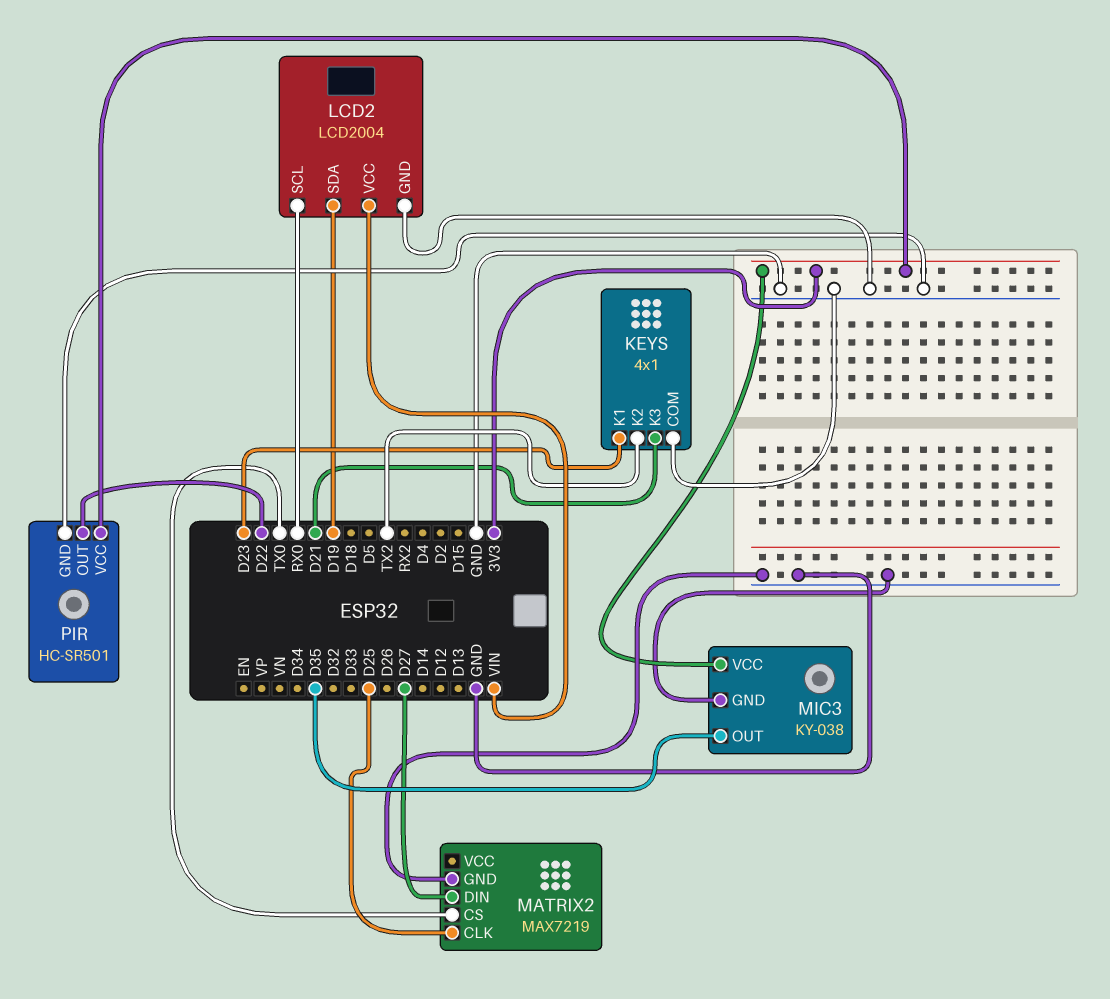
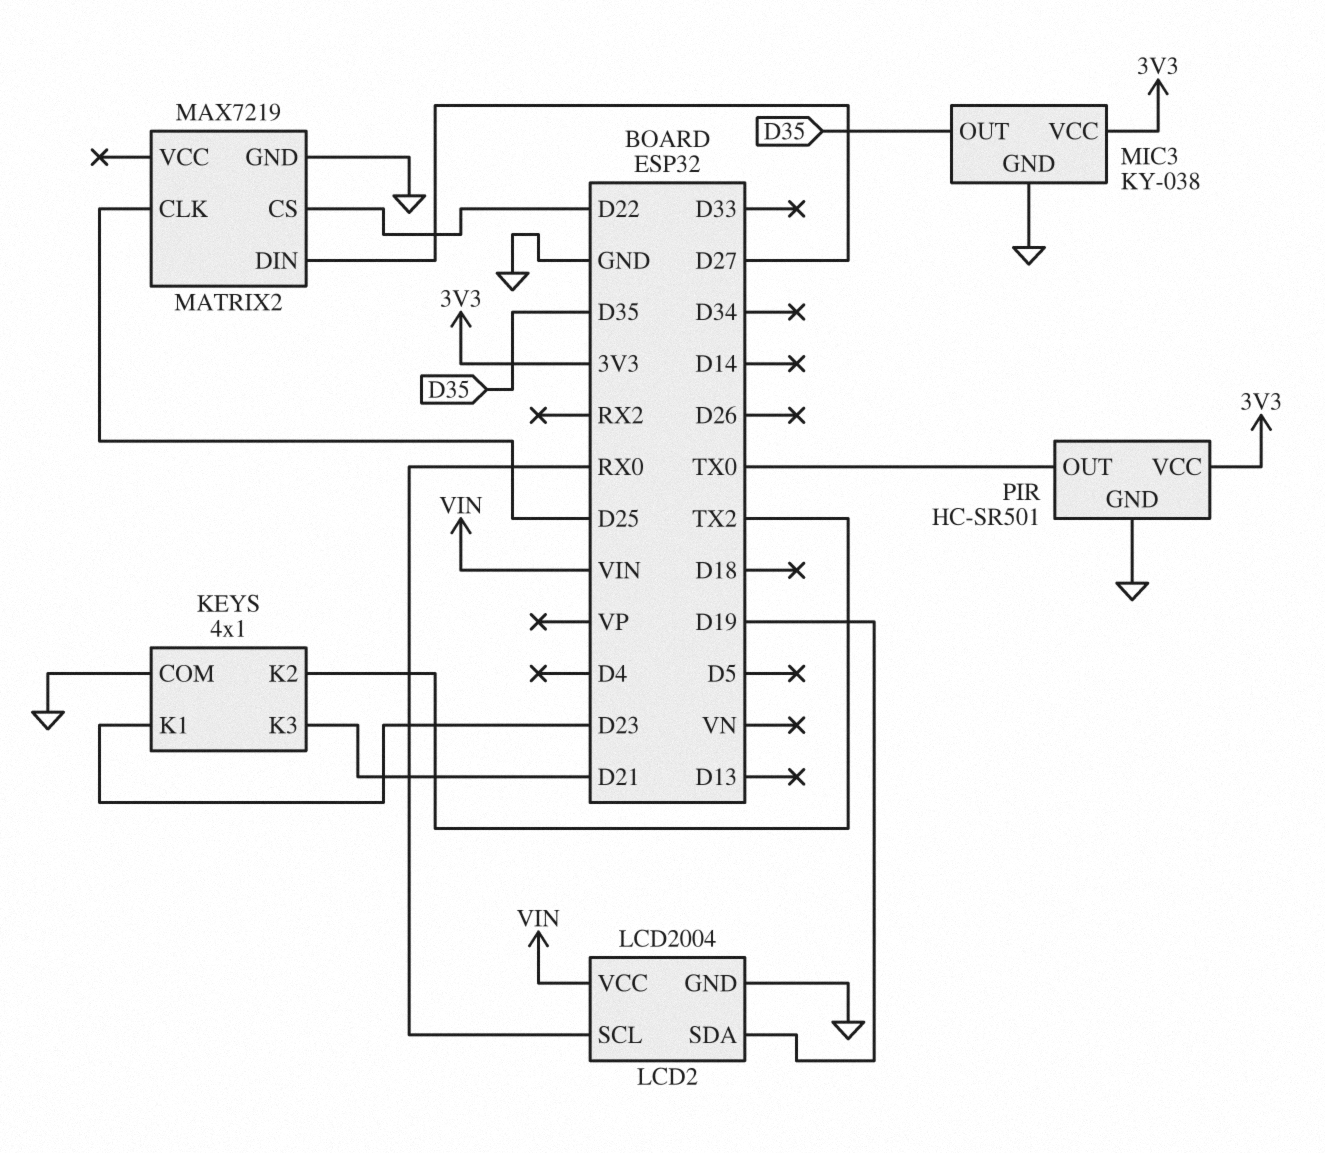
MATRIX2 pin CS: TX0 -> D22
PIR pin OUT: D22 -> TX0

